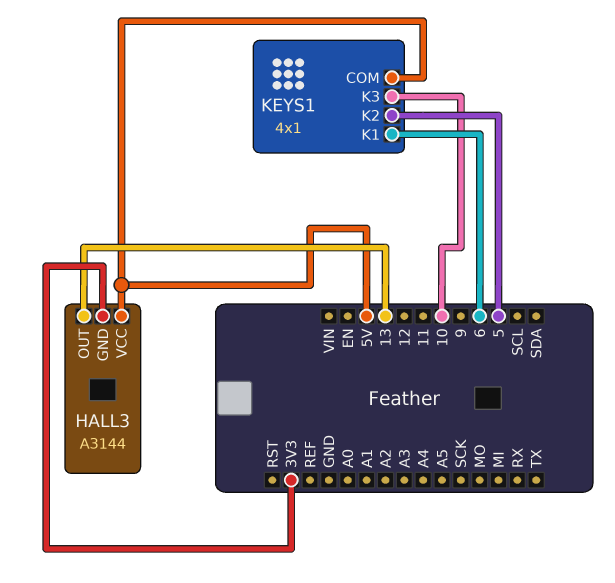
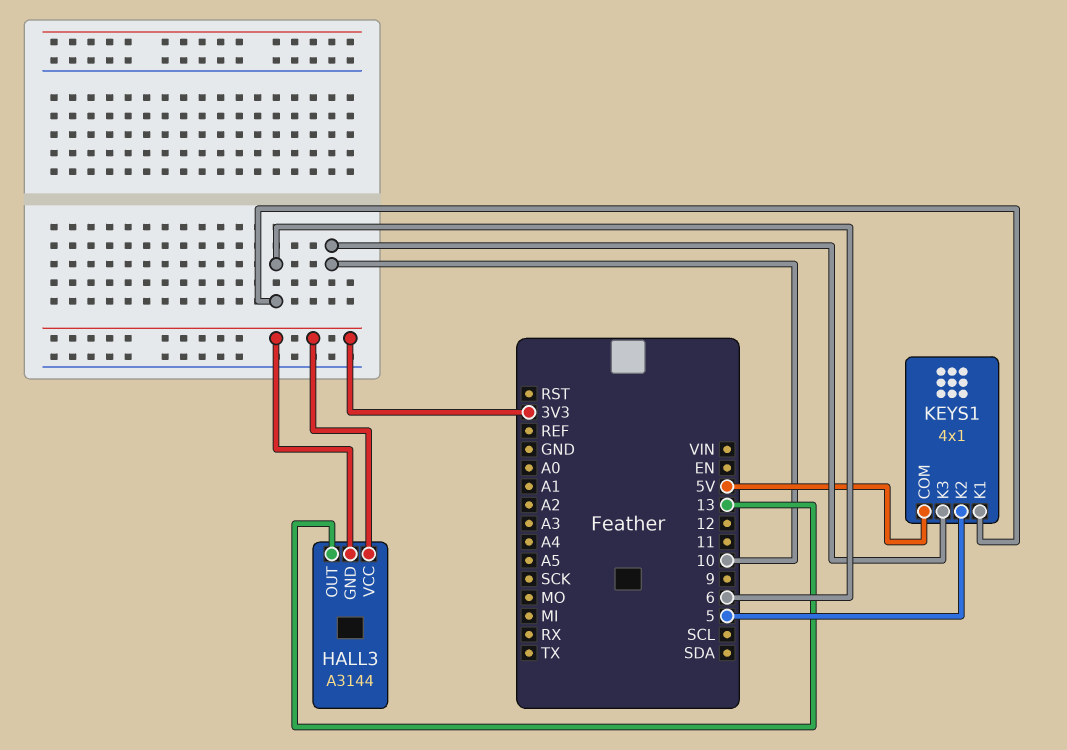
HALL3 pin VCC: 5V -> 3V3

